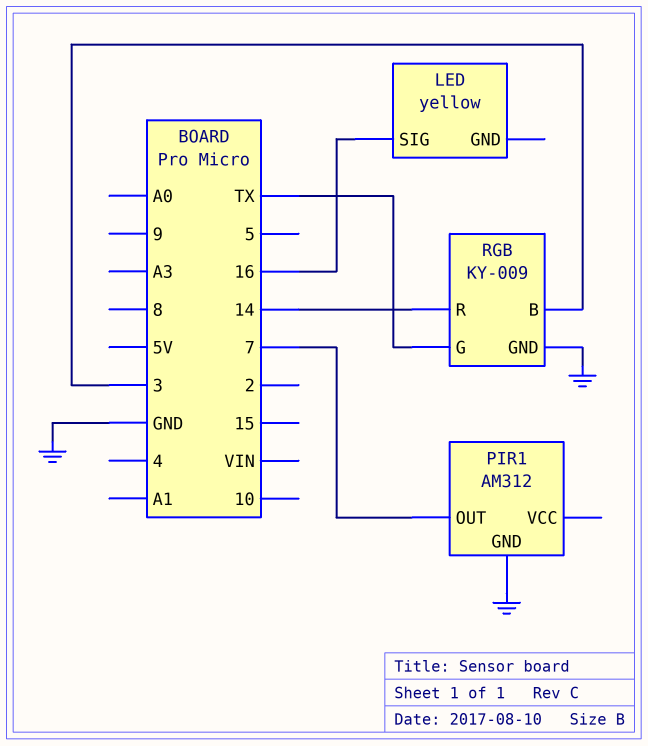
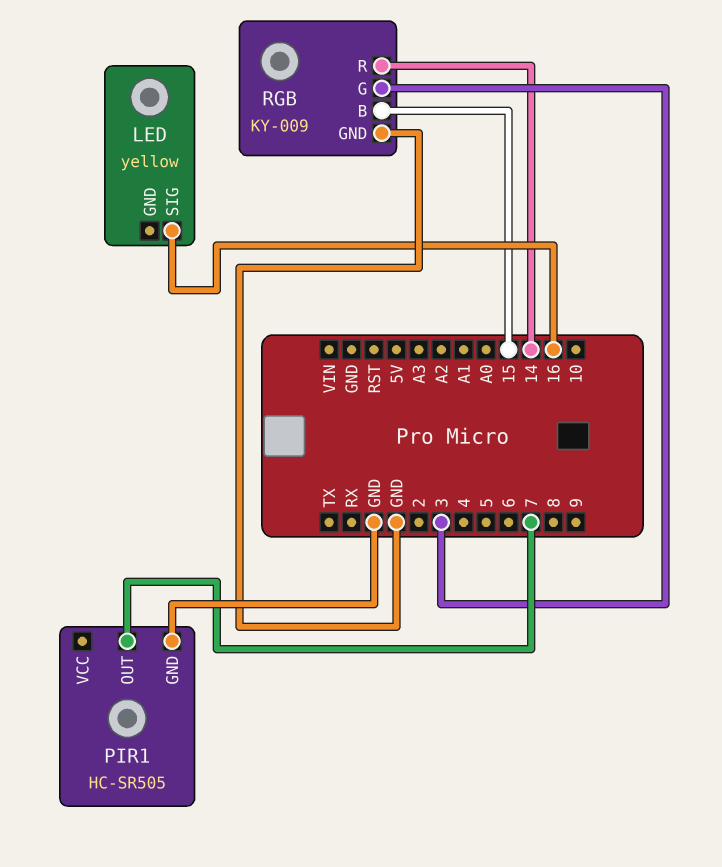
PIR1: AM312 -> HC-SR505
RGB pin B: 3 -> 15
RGB pin G: TX -> 3

